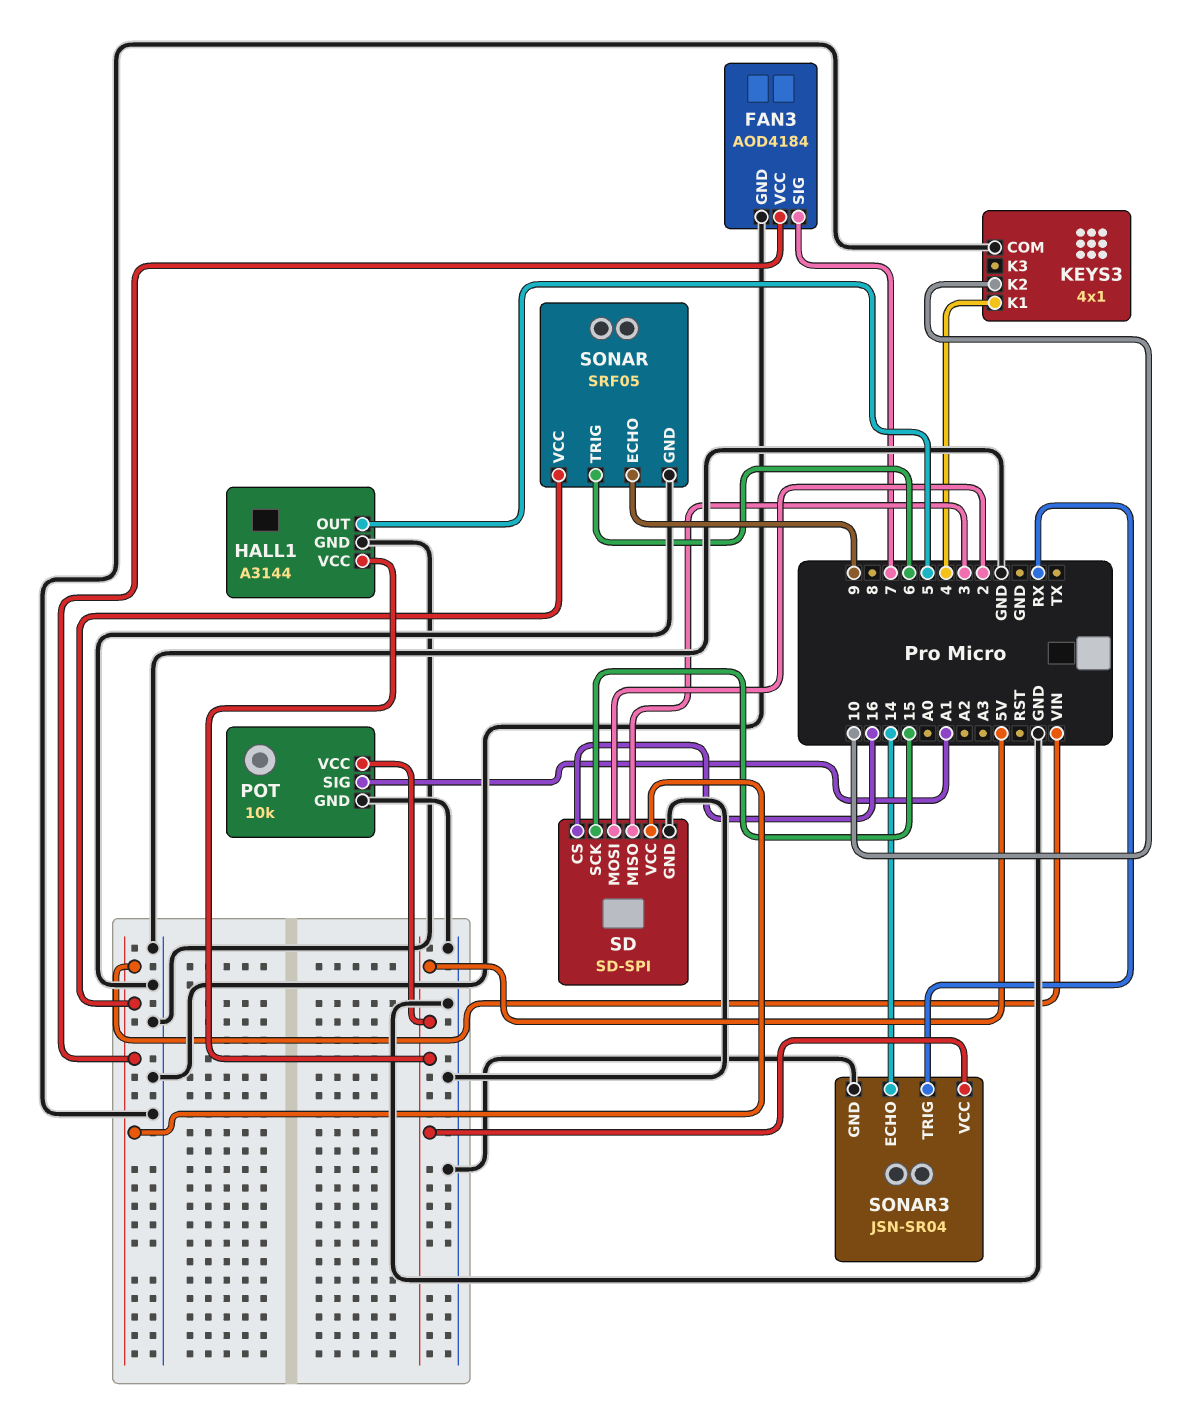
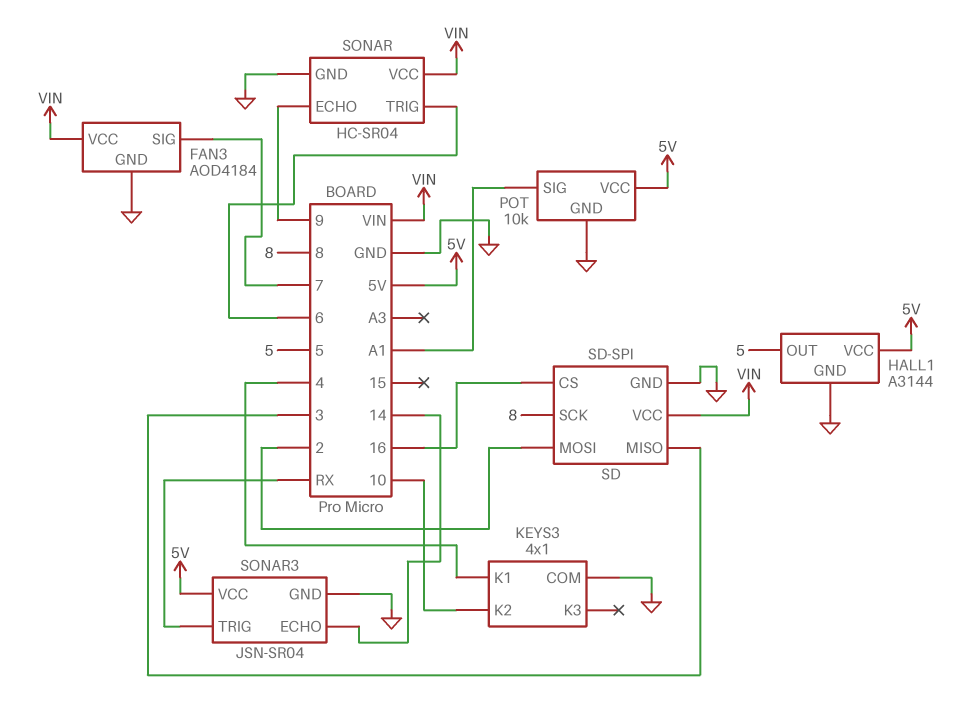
SD pin SCK: 15 -> 8
SONAR: SRF05 -> HC-SR04

